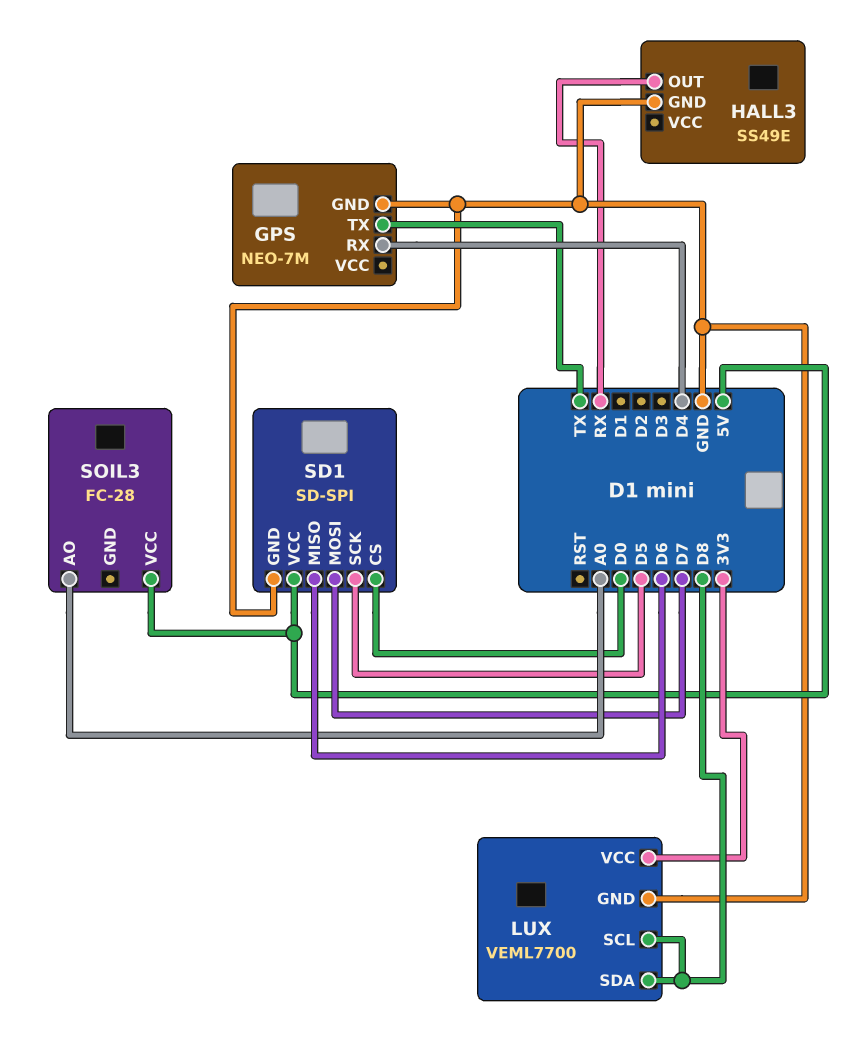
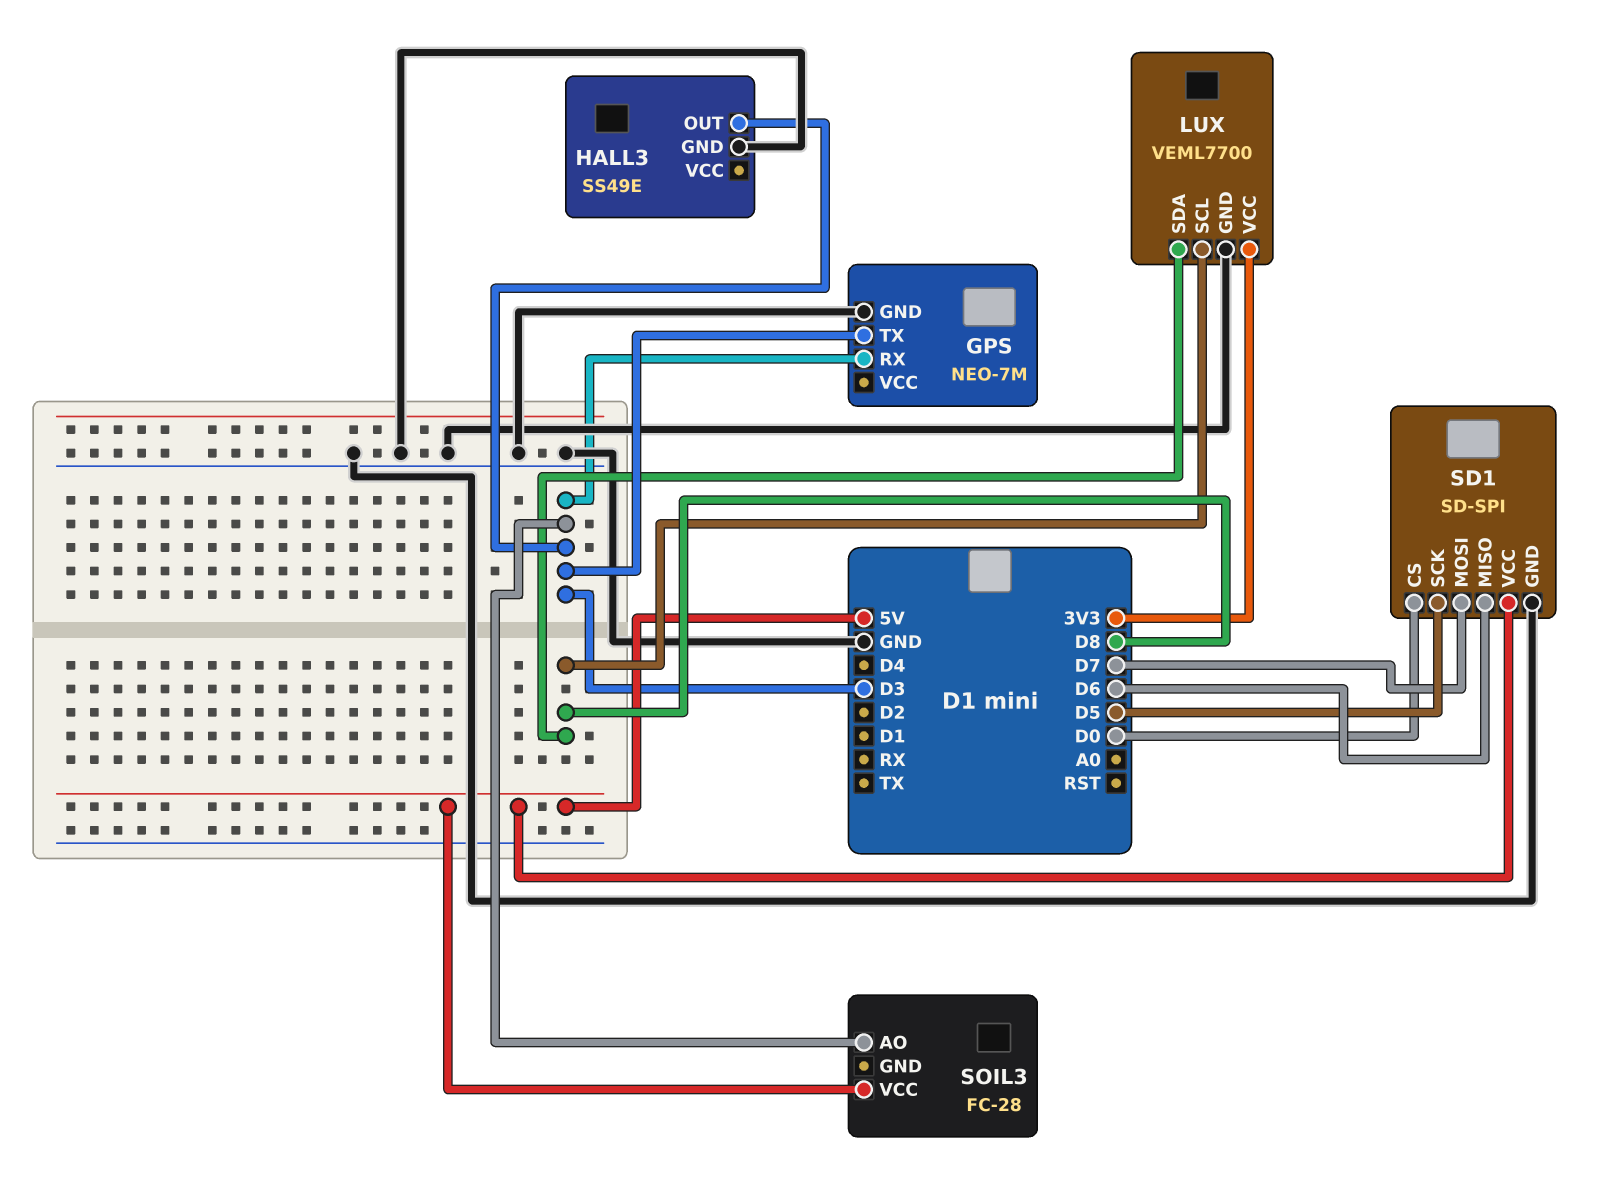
GPS pin RX: D4 -> D3
GPS pin TX: TX -> D3
HALL3 pin OUT: RX -> D3
SOIL3 pin AO: A0 -> D3

